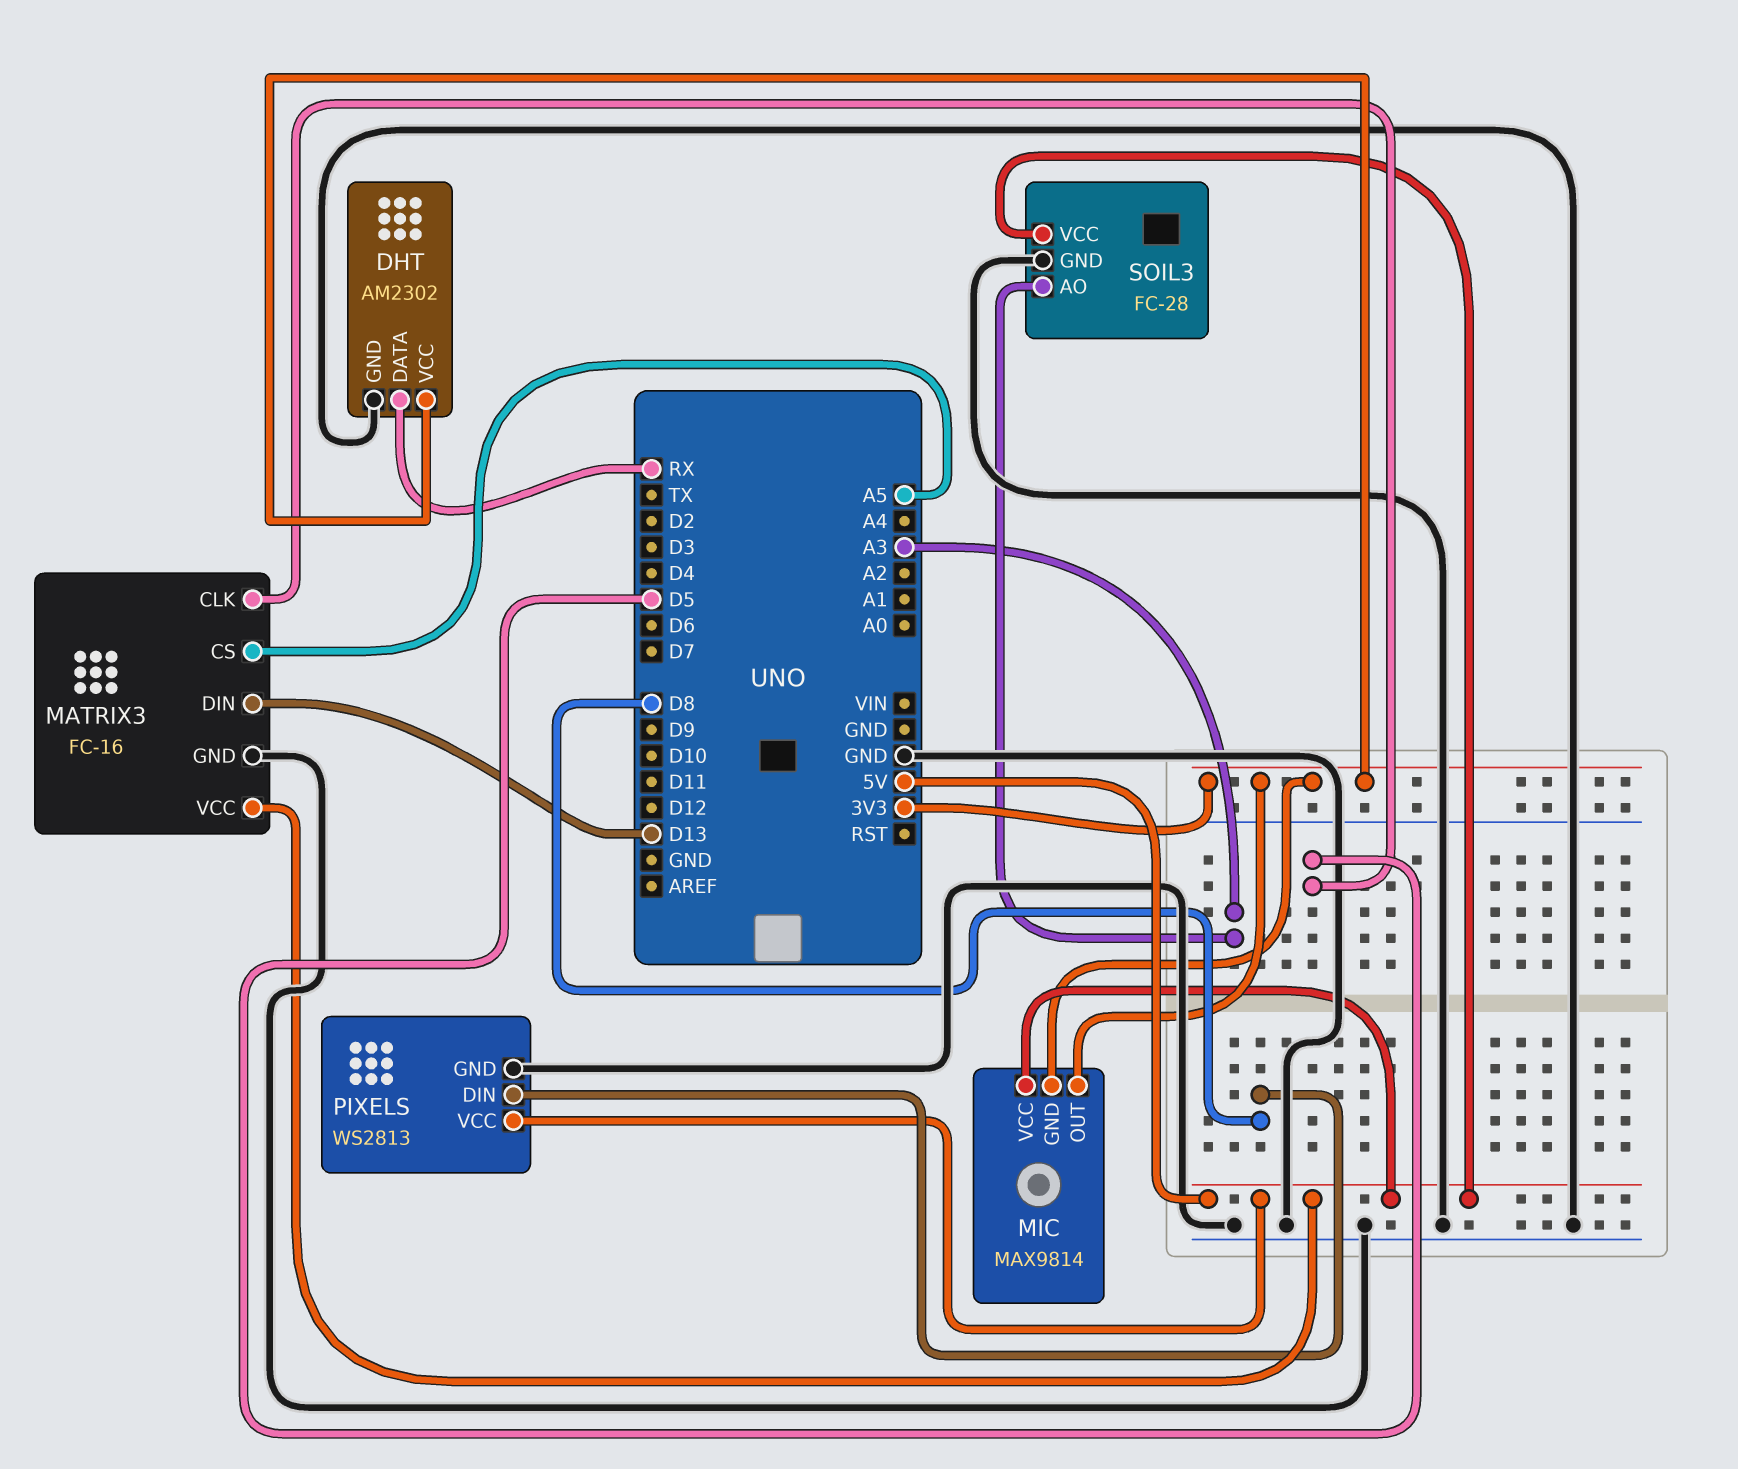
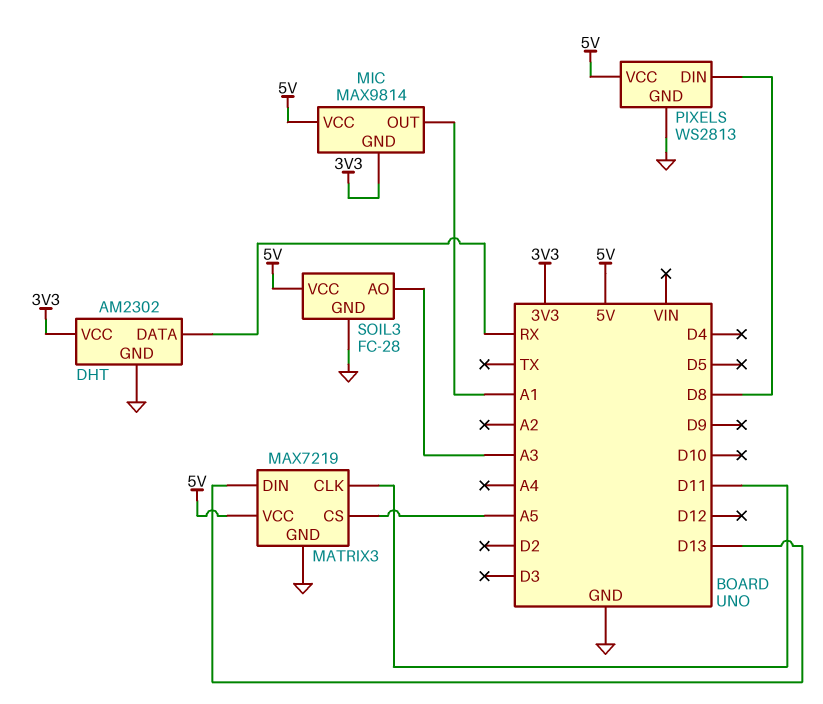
MATRIX3: FC-16 -> MAX7219
MATRIX3 pin CLK: D5 -> D11
MIC pin OUT: 3V3 -> A1

